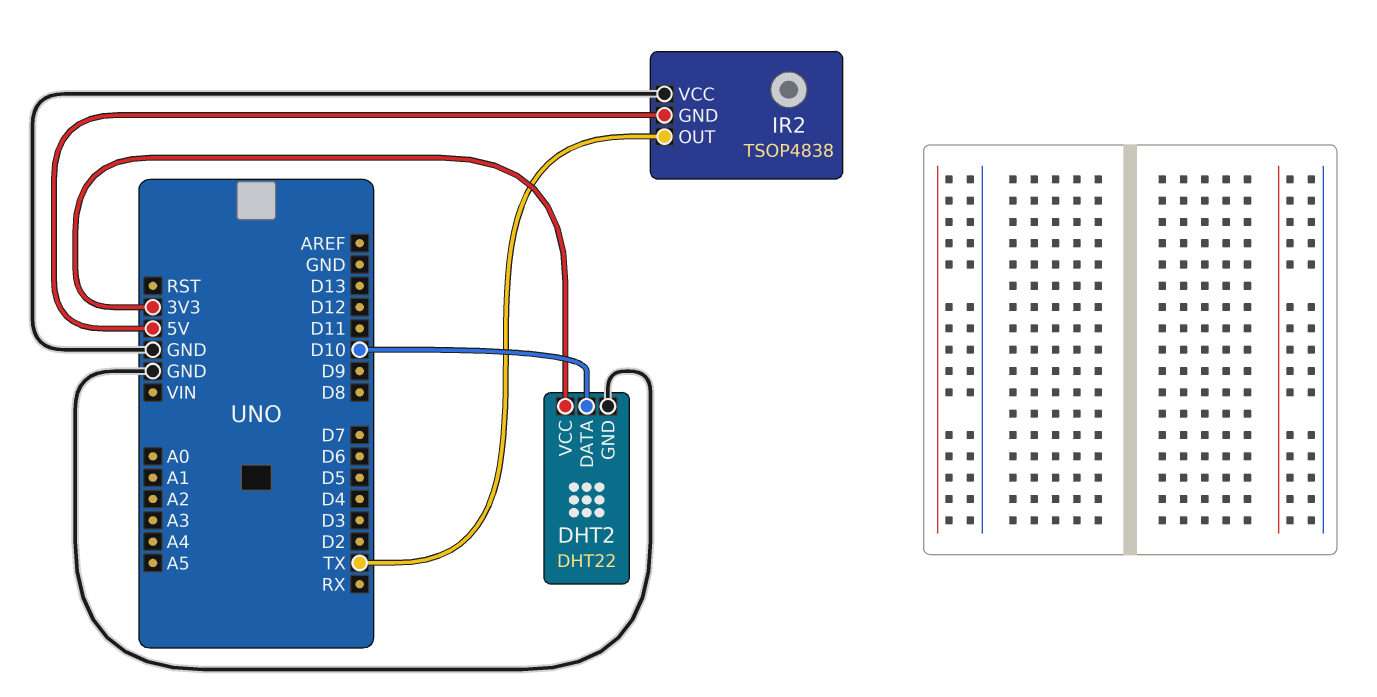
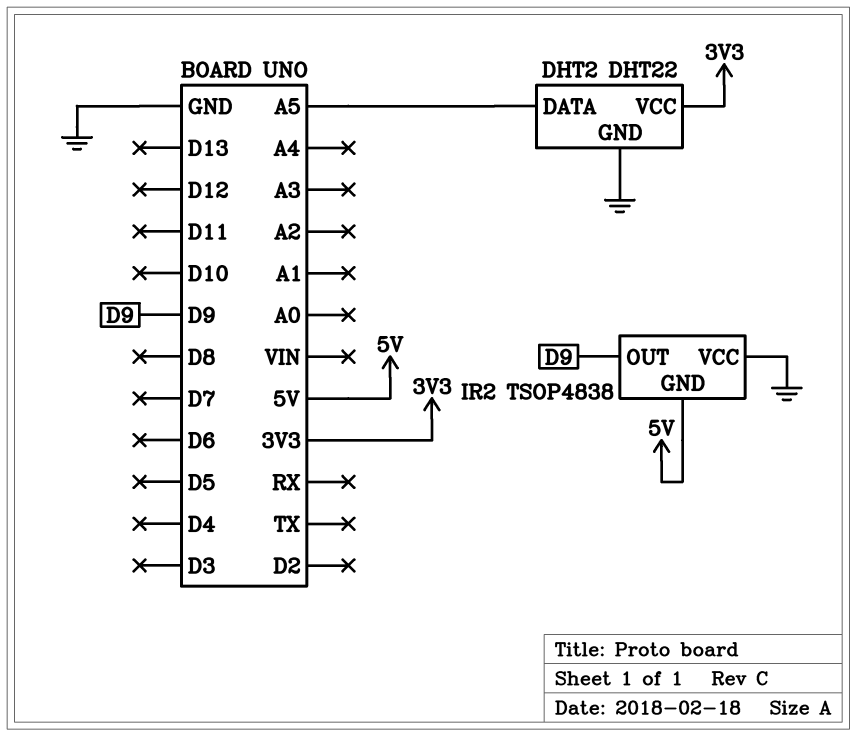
DHT2 pin DATA: D10 -> A5
IR2 pin OUT: TX -> D9

